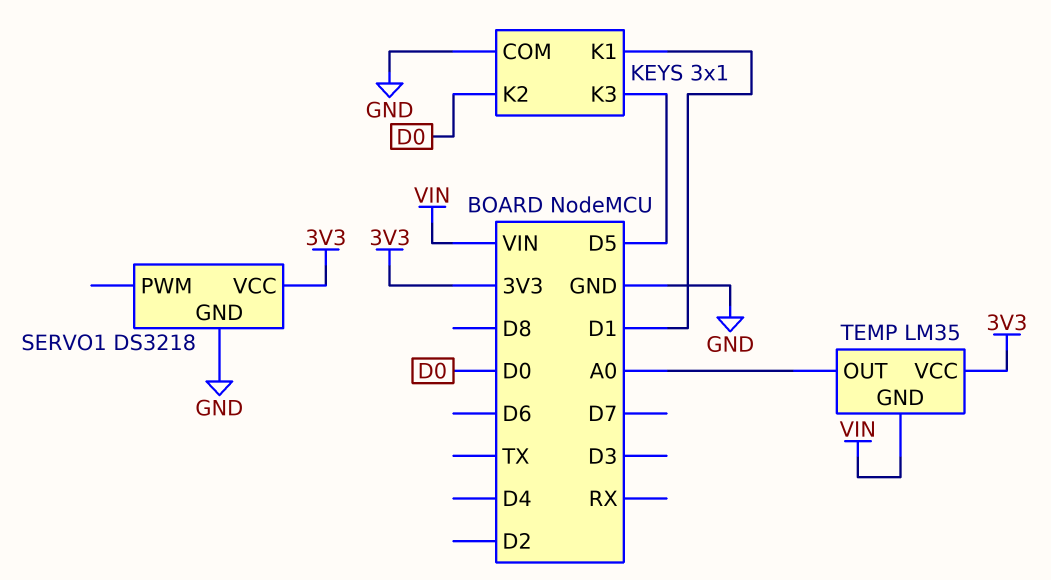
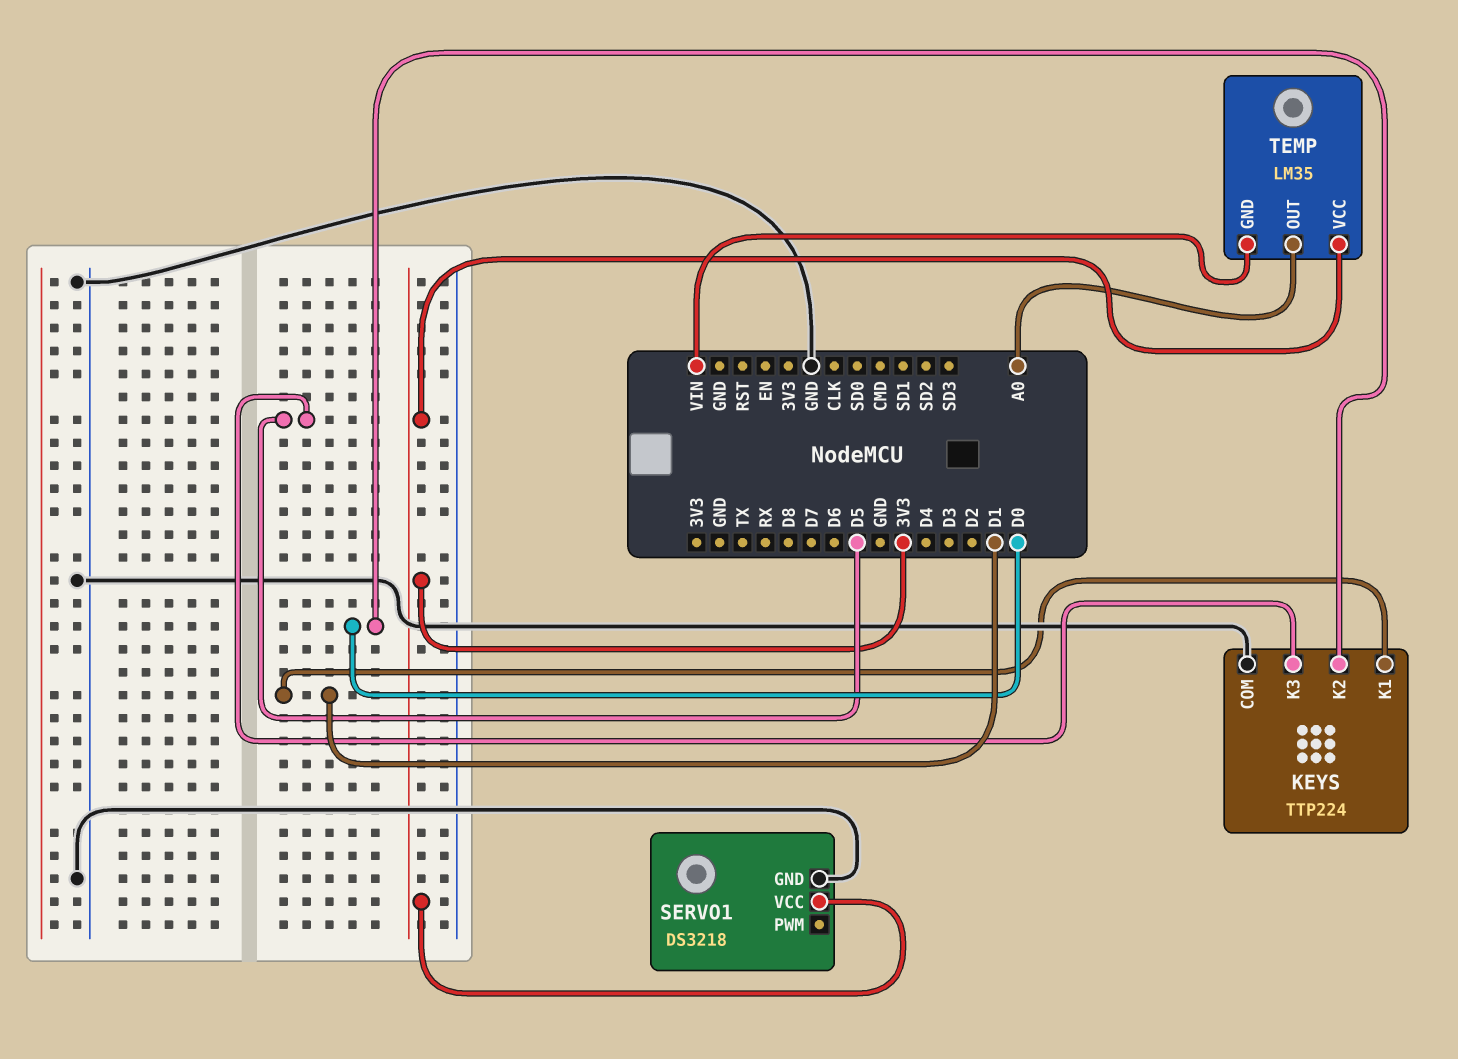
KEYS: 3x1 -> TTP224

